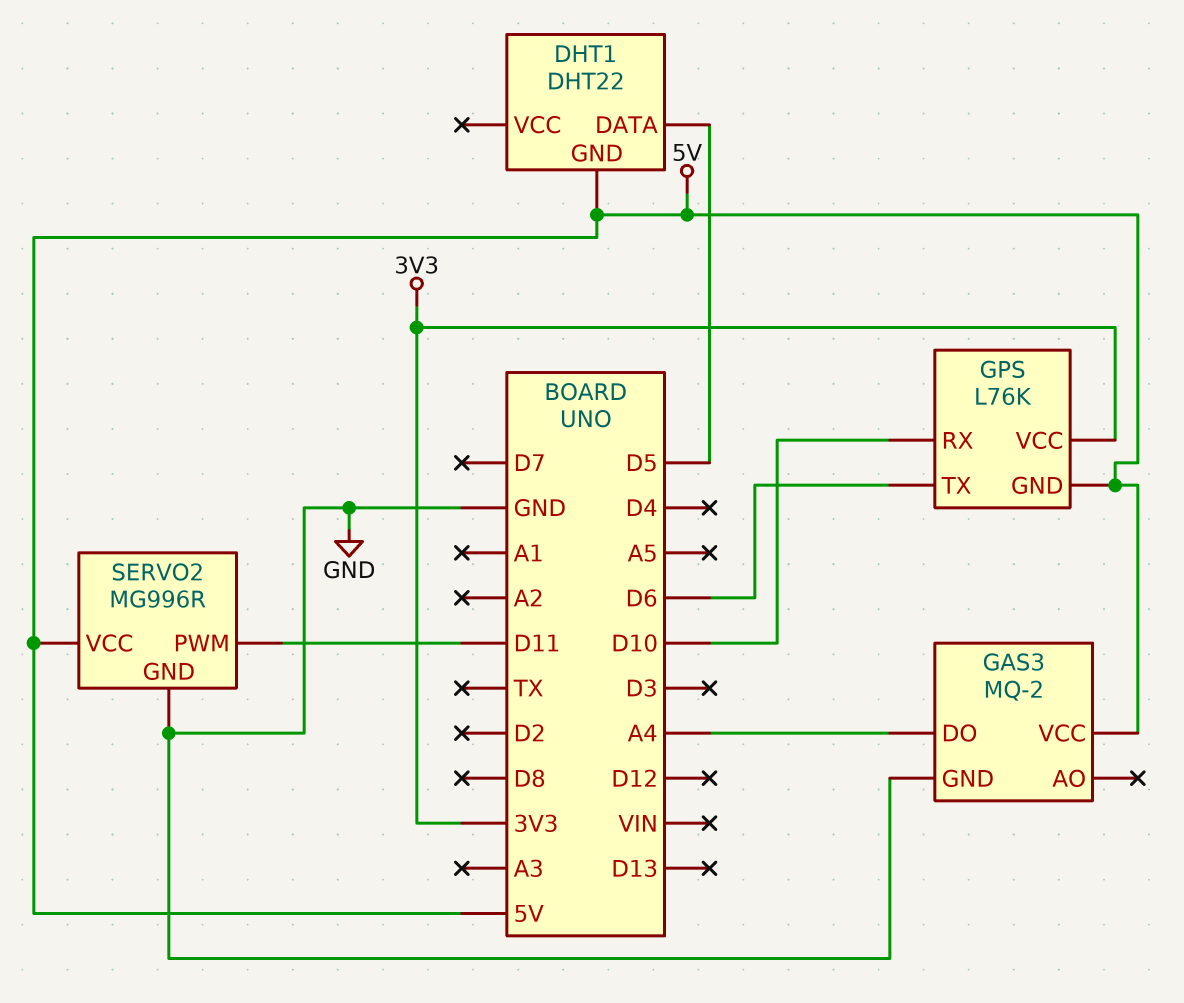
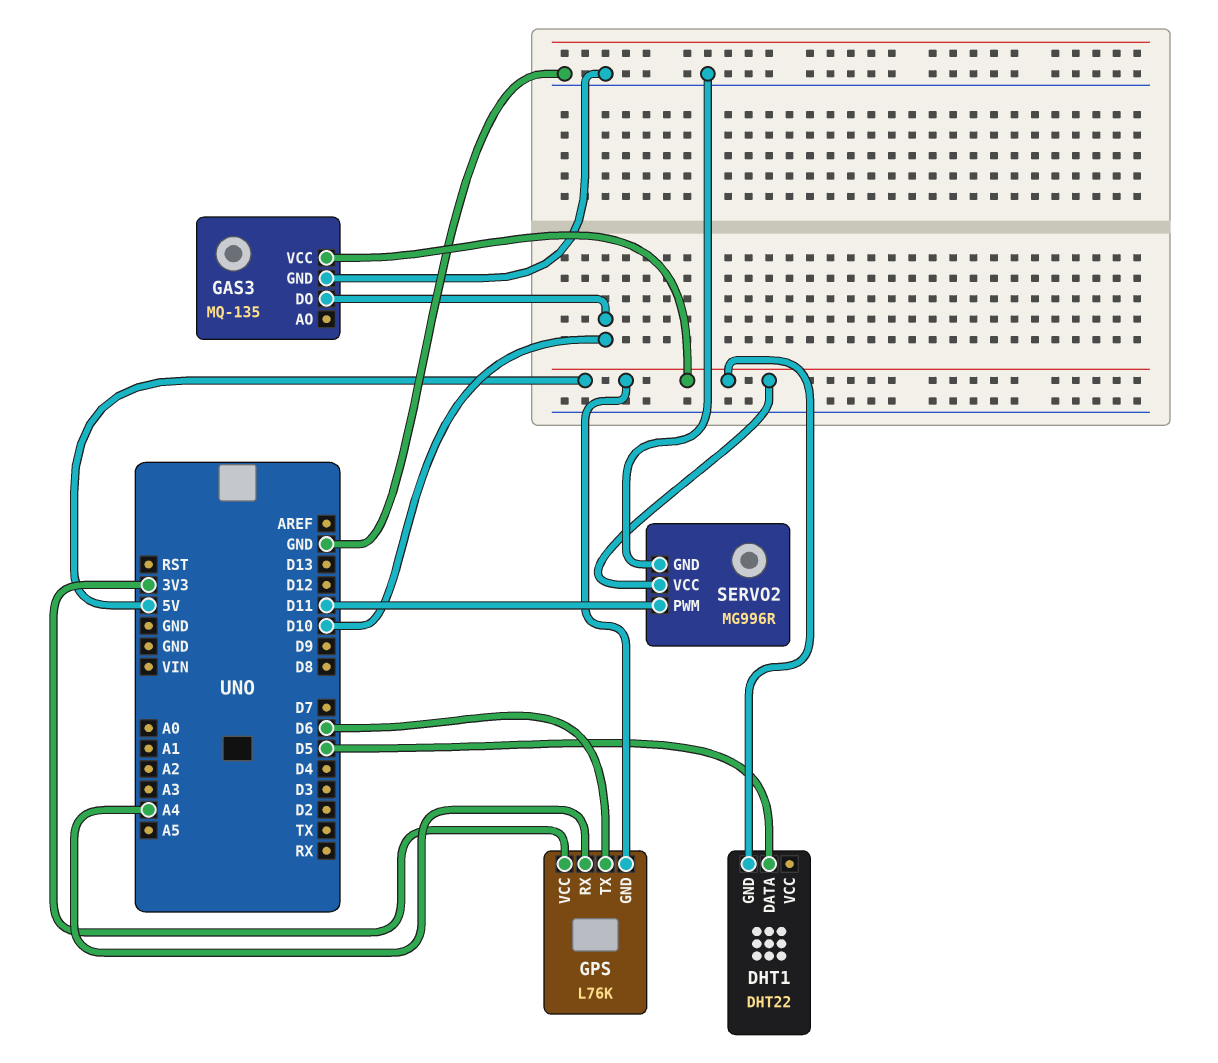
GAS3: MQ-2 -> MQ-135
GAS3 pin DO: A4 -> D10
GPS pin RX: D10 -> A4

